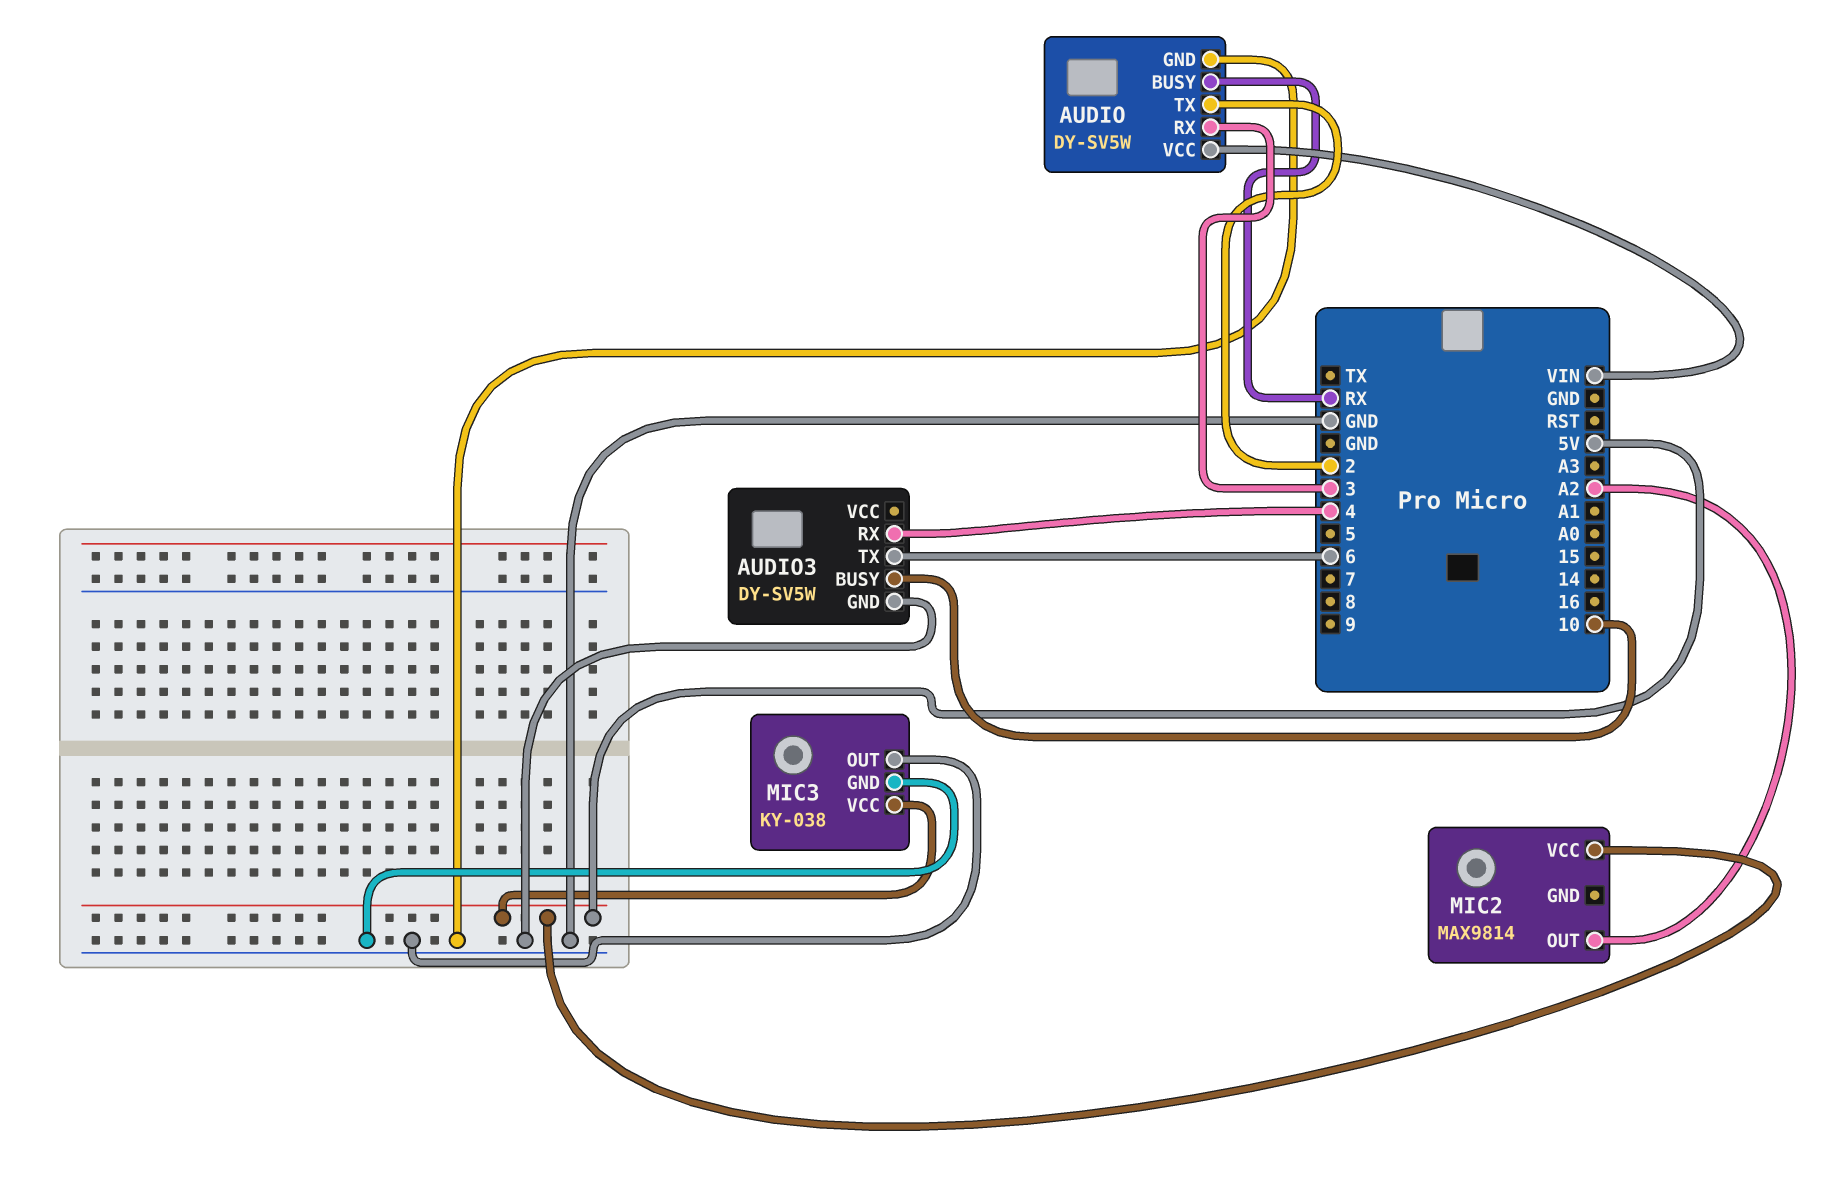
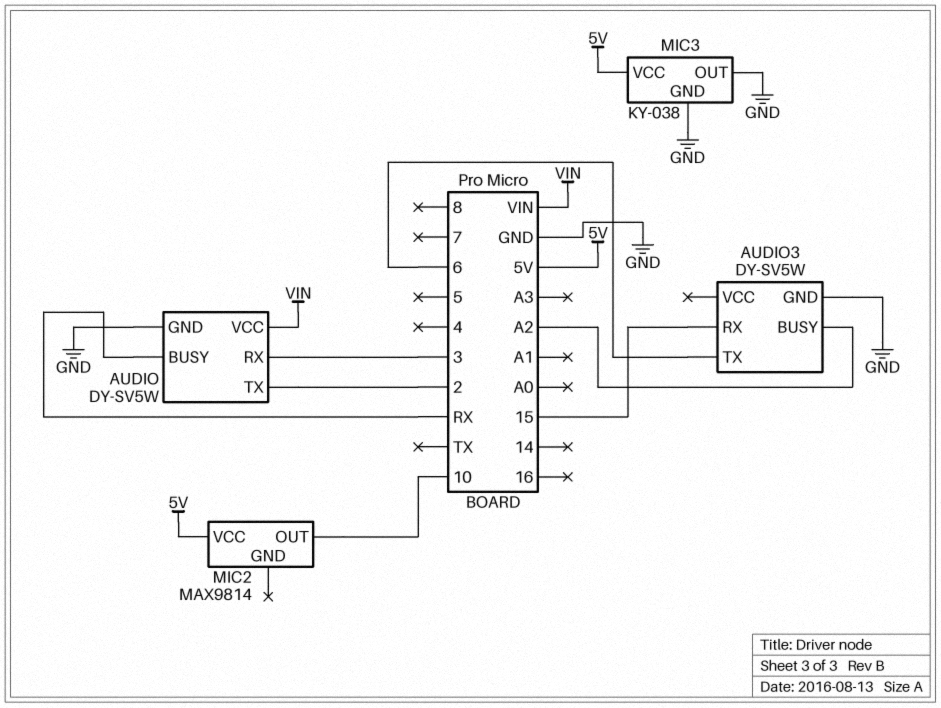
AUDIO3 pin BUSY: 10 -> A2
AUDIO3 pin RX: 4 -> 15
MIC2 pin OUT: A2 -> 10

